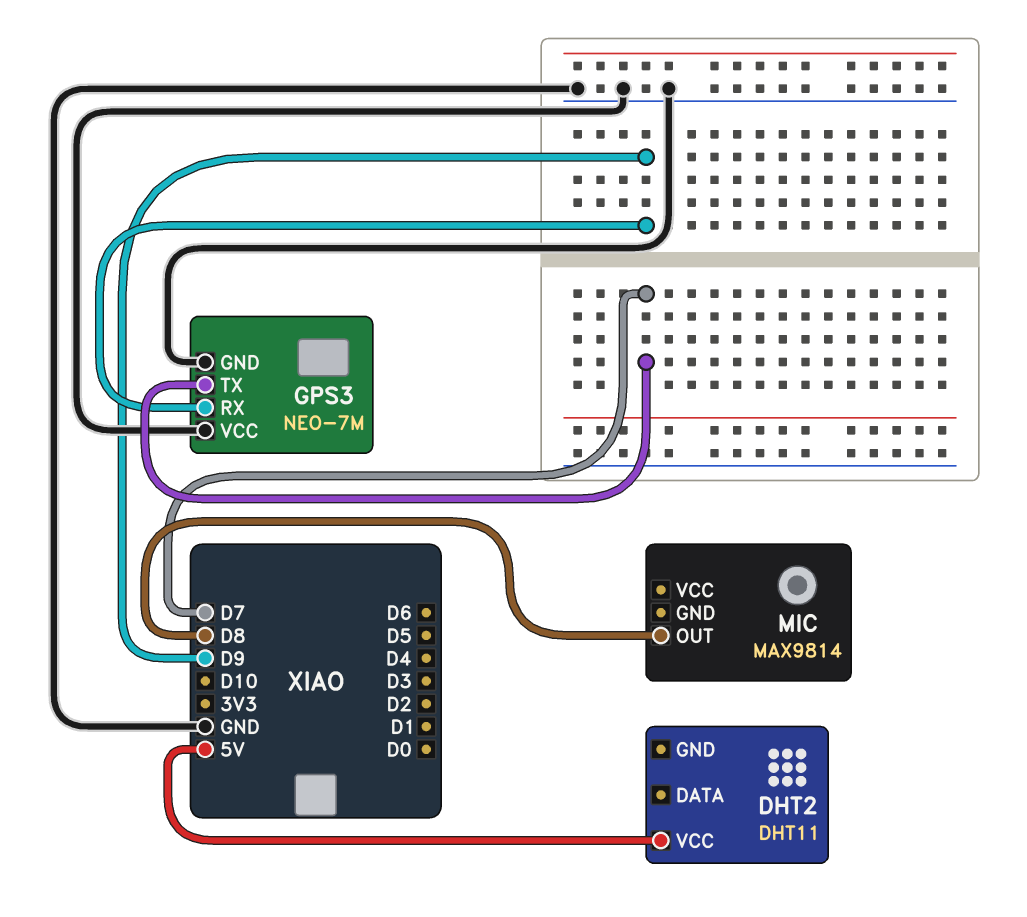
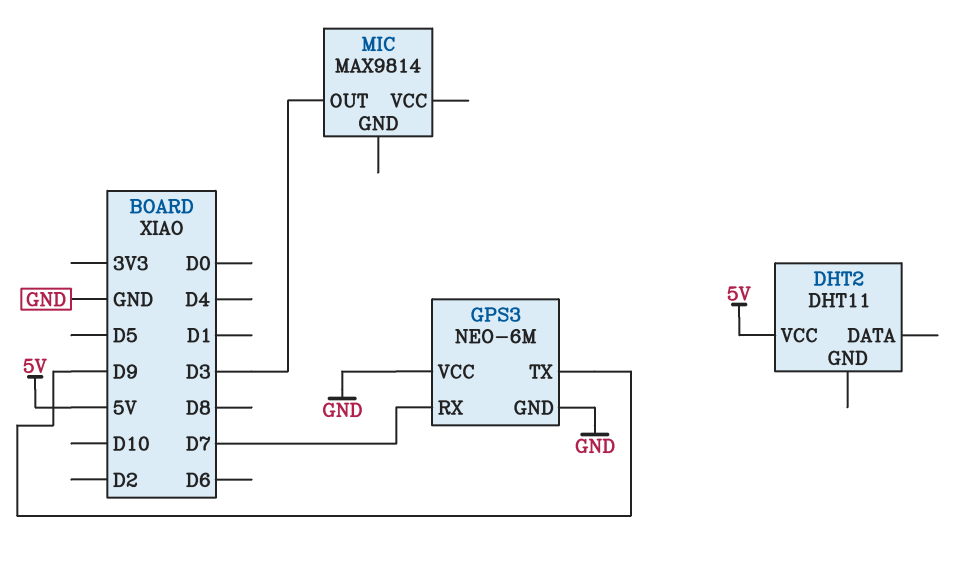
GPS3: NEO-7M -> NEO-6M
GPS3 pin RX: D9 -> D7
GPS3 pin TX: D7 -> D9
MIC pin OUT: D8 -> D3

